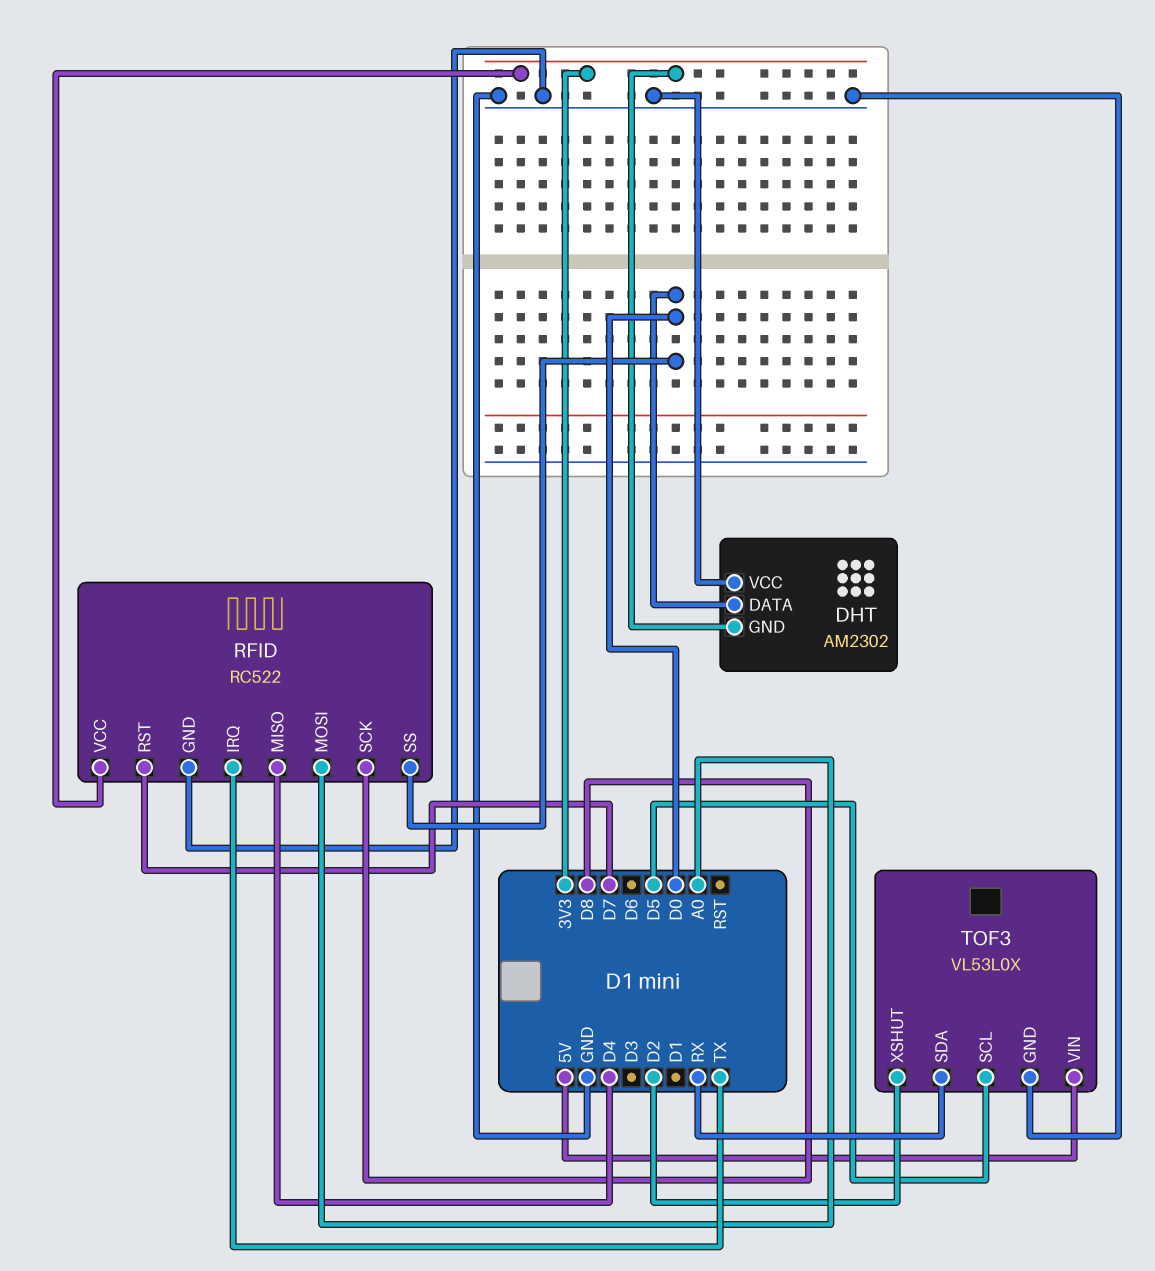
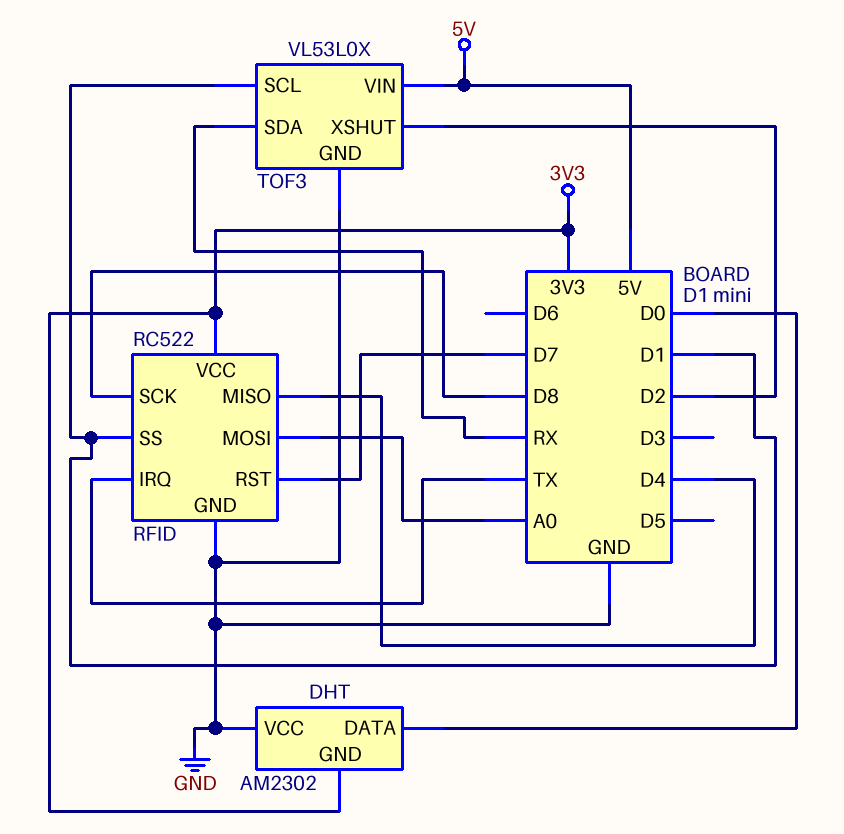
RFID pin SS: D0 -> D1
TOF3 pin SCL: D5 -> D1

